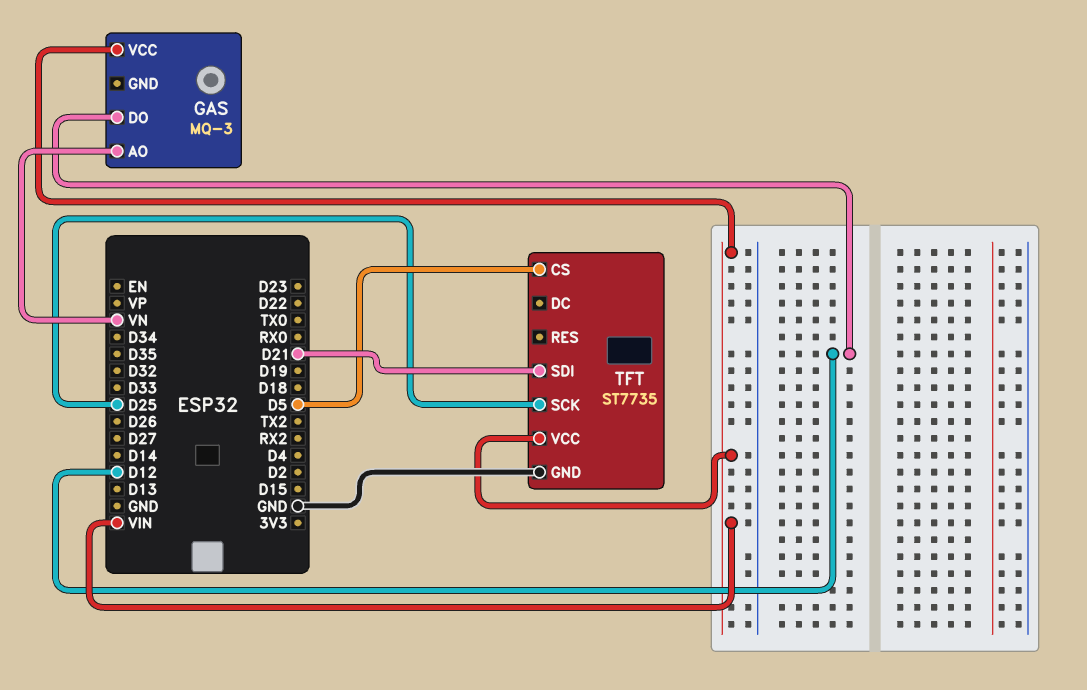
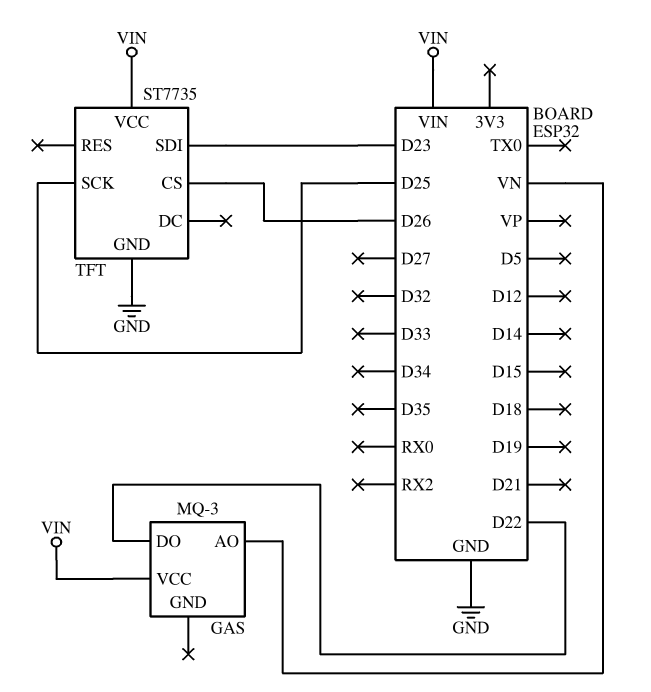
GAS pin DO: D12 -> D22
TFT pin CS: D5 -> D26
TFT pin SDI: D21 -> D23

